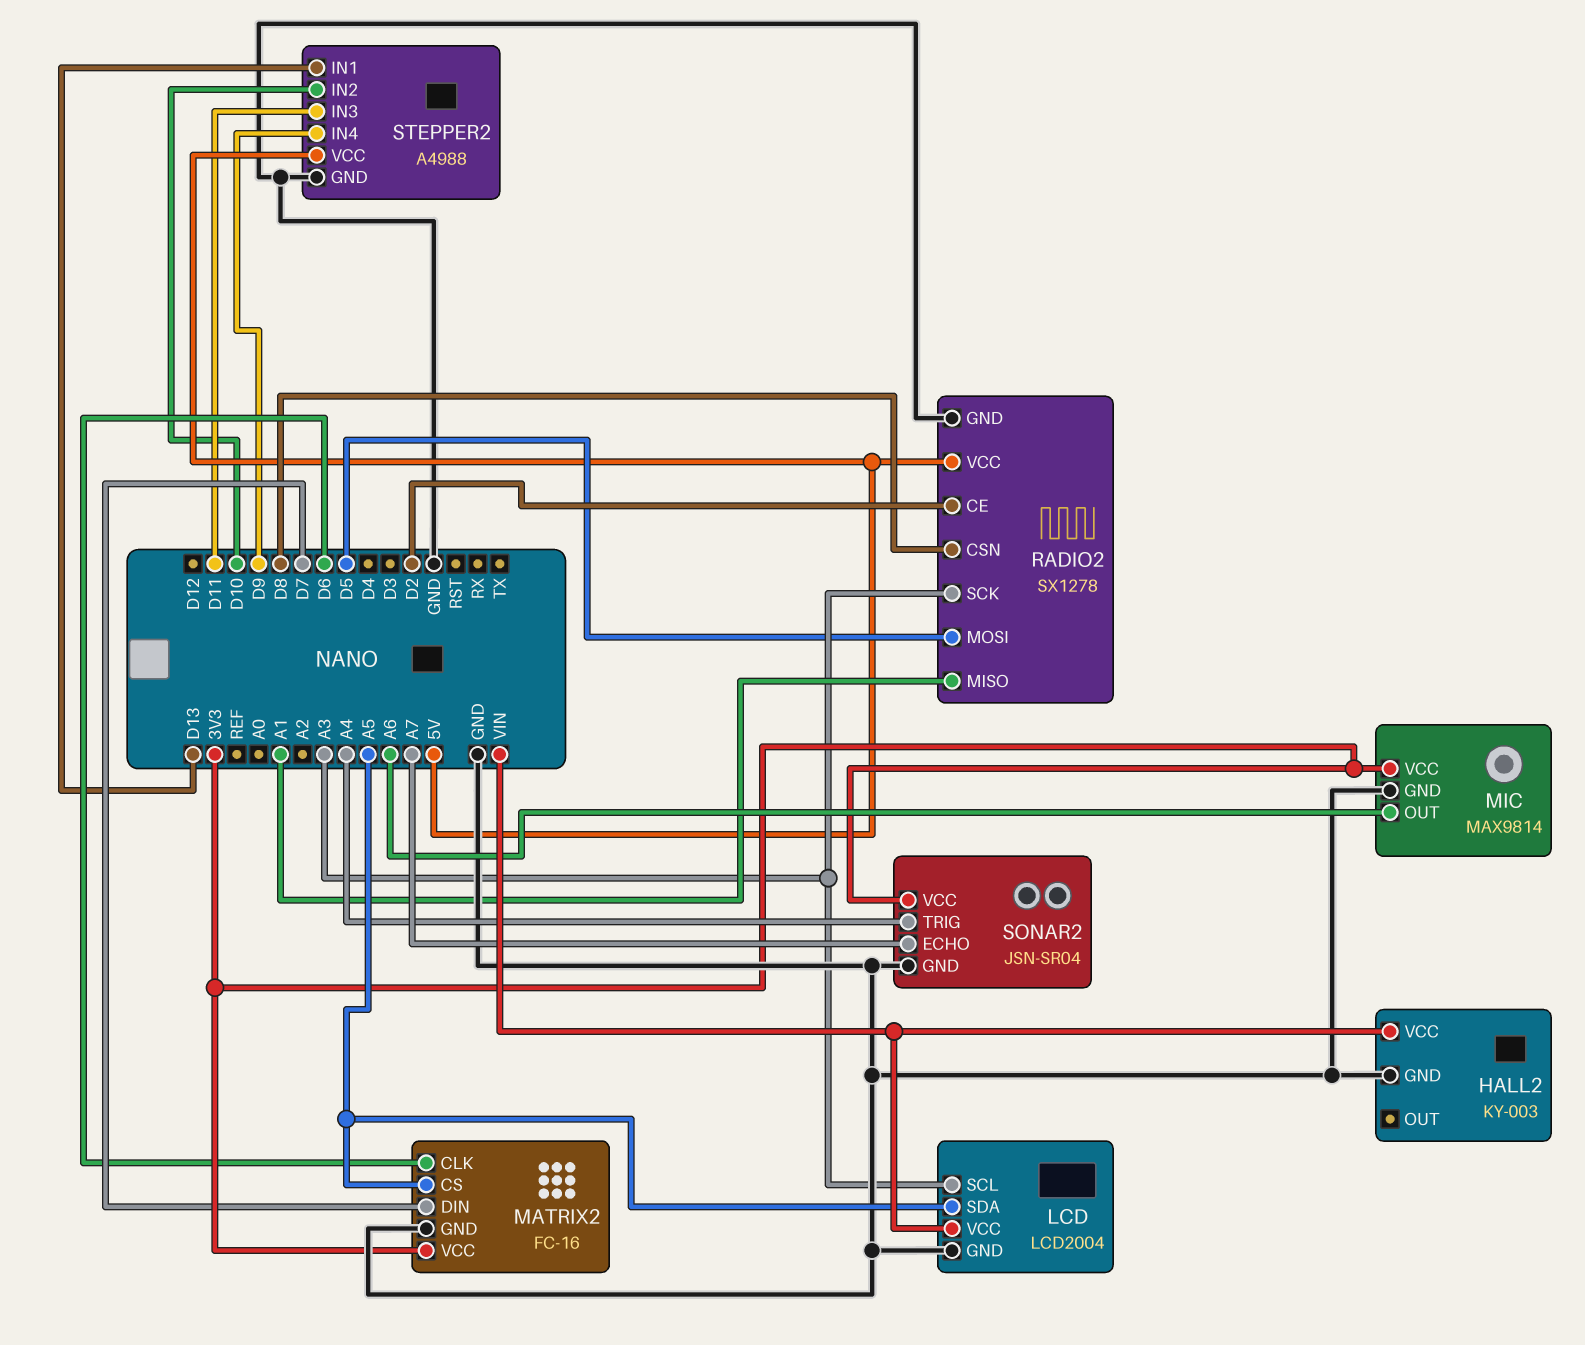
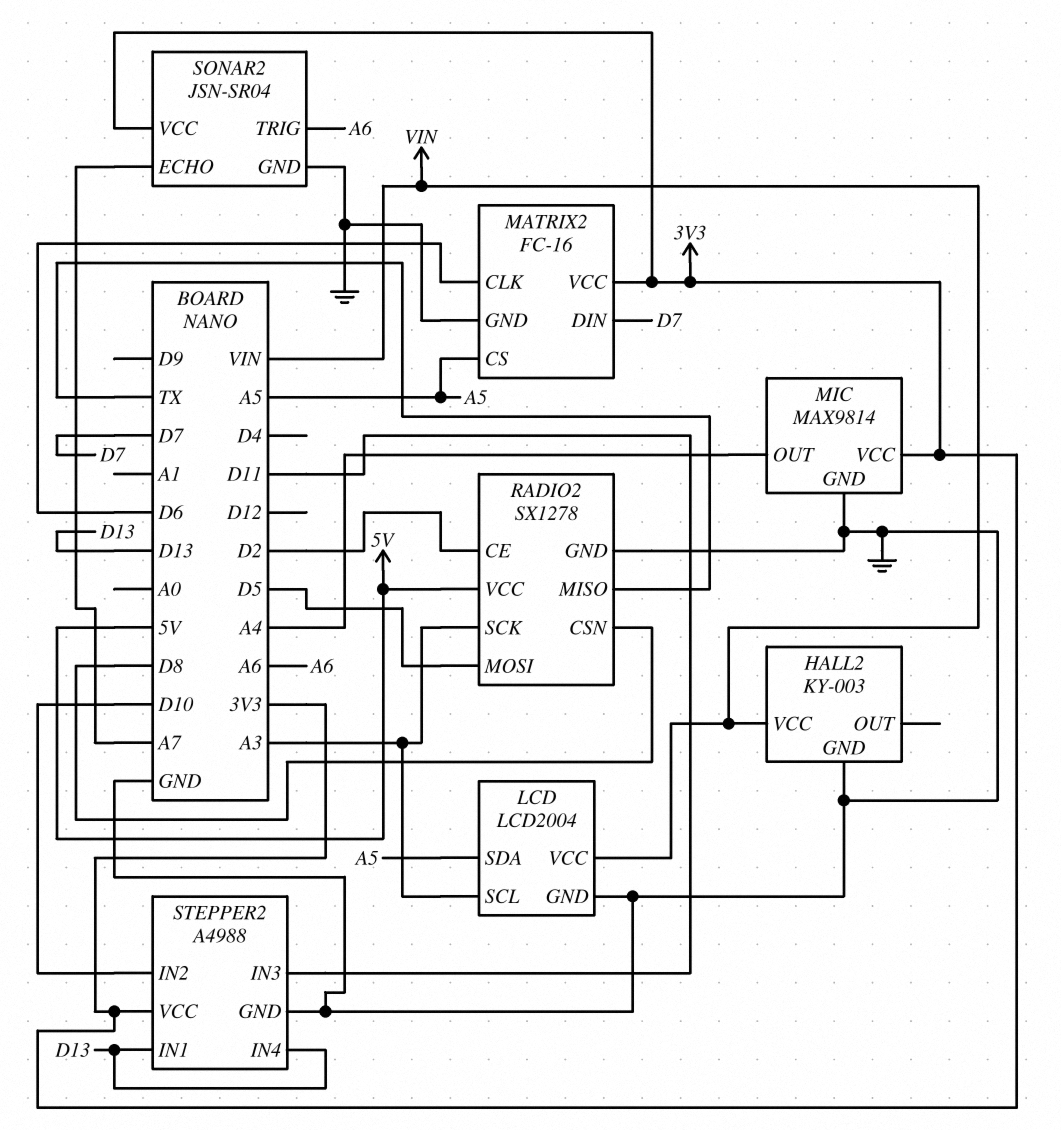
MIC pin OUT: A6 -> A4
RADIO2 pin MISO: A1 -> TX
SONAR2 pin TRIG: A4 -> A6
STEPPER2 pin IN4: D9 -> D13
STEPPER2 pin VCC: 5V -> 3V3

